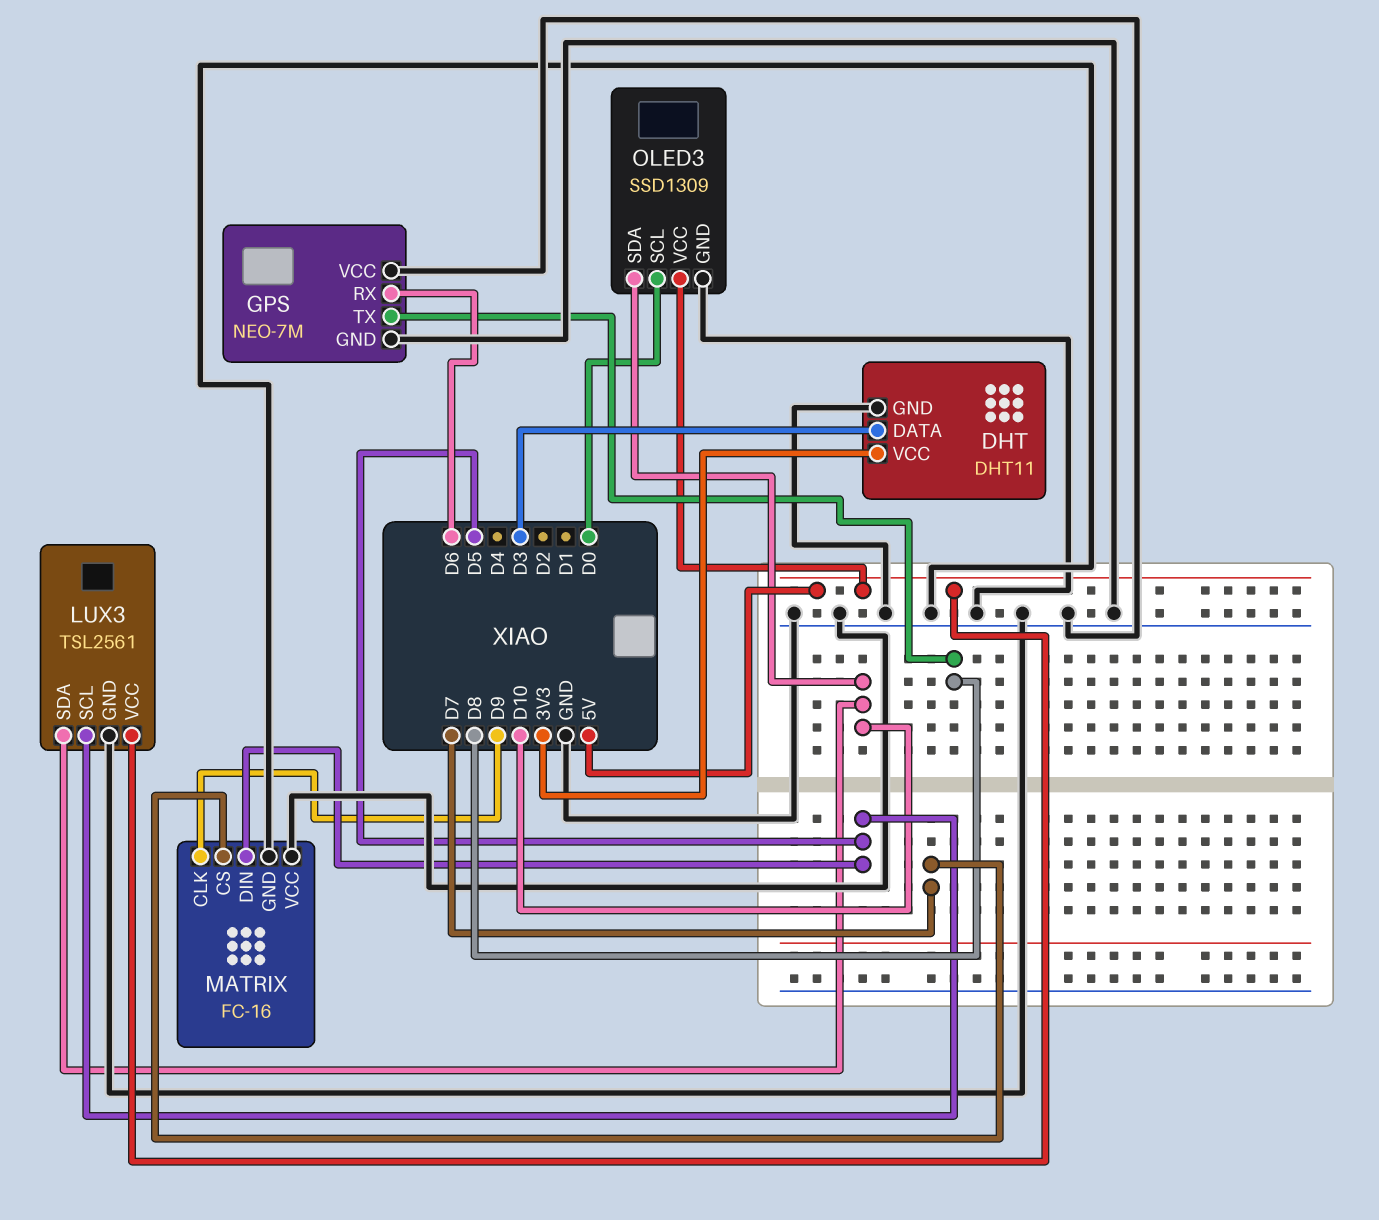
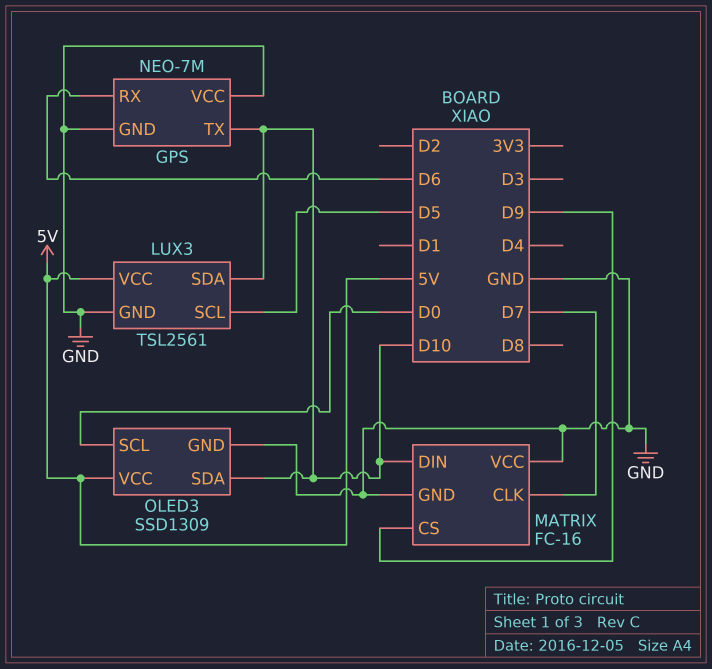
DHT: DHT11 -> none
DHT pin DATA: D3 -> none
DHT pin GND: GND -> none
DHT pin VCC: 3V3 -> none
GPS pin TX: D8 -> D10
MATRIX pin CLK: D9 -> D7
MATRIX pin CS: D7 -> D9
MATRIX pin DIN: D5 -> D10

